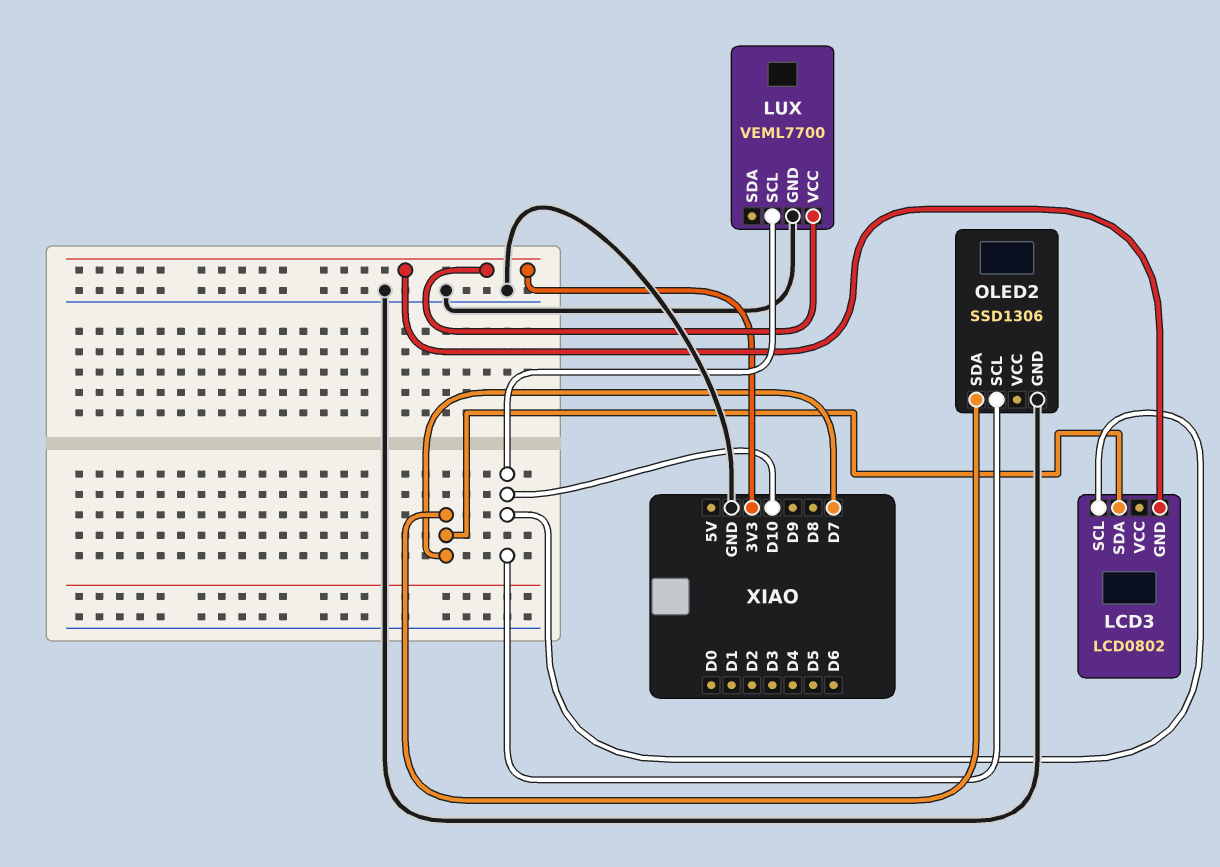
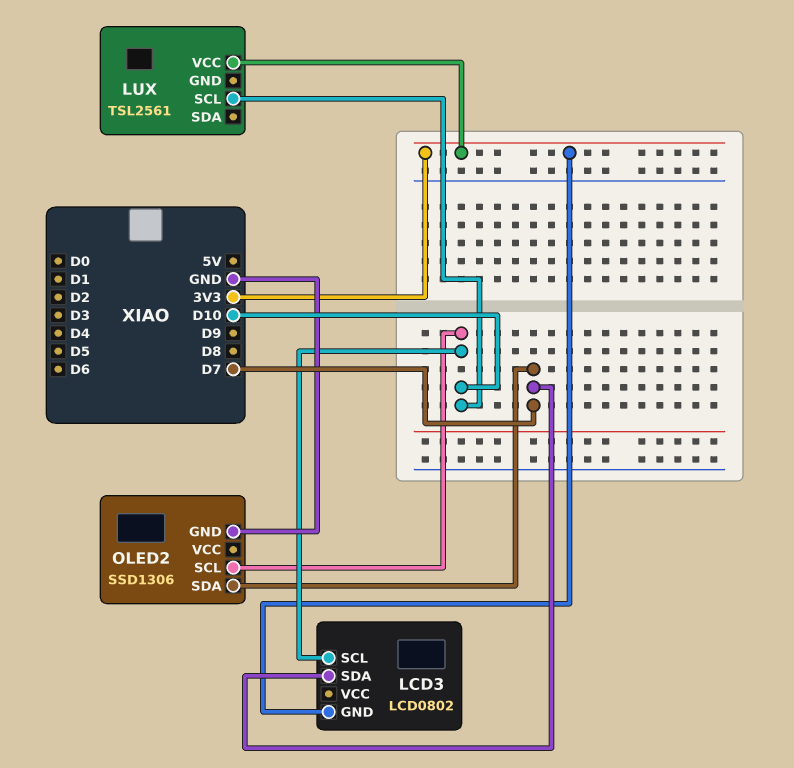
LUX: VEML7700 -> TSL2561
LUX pin GND: GND -> none

